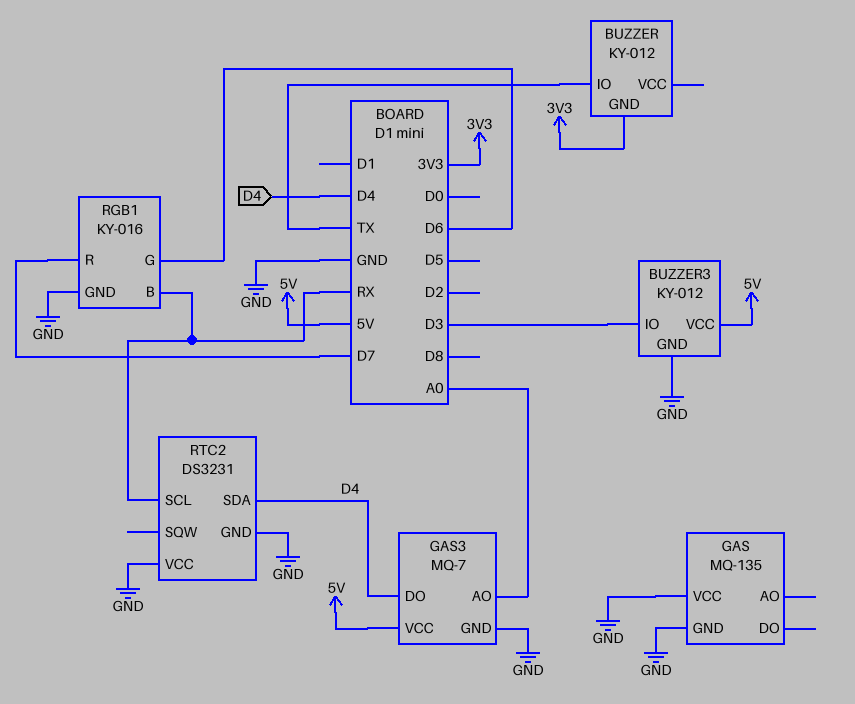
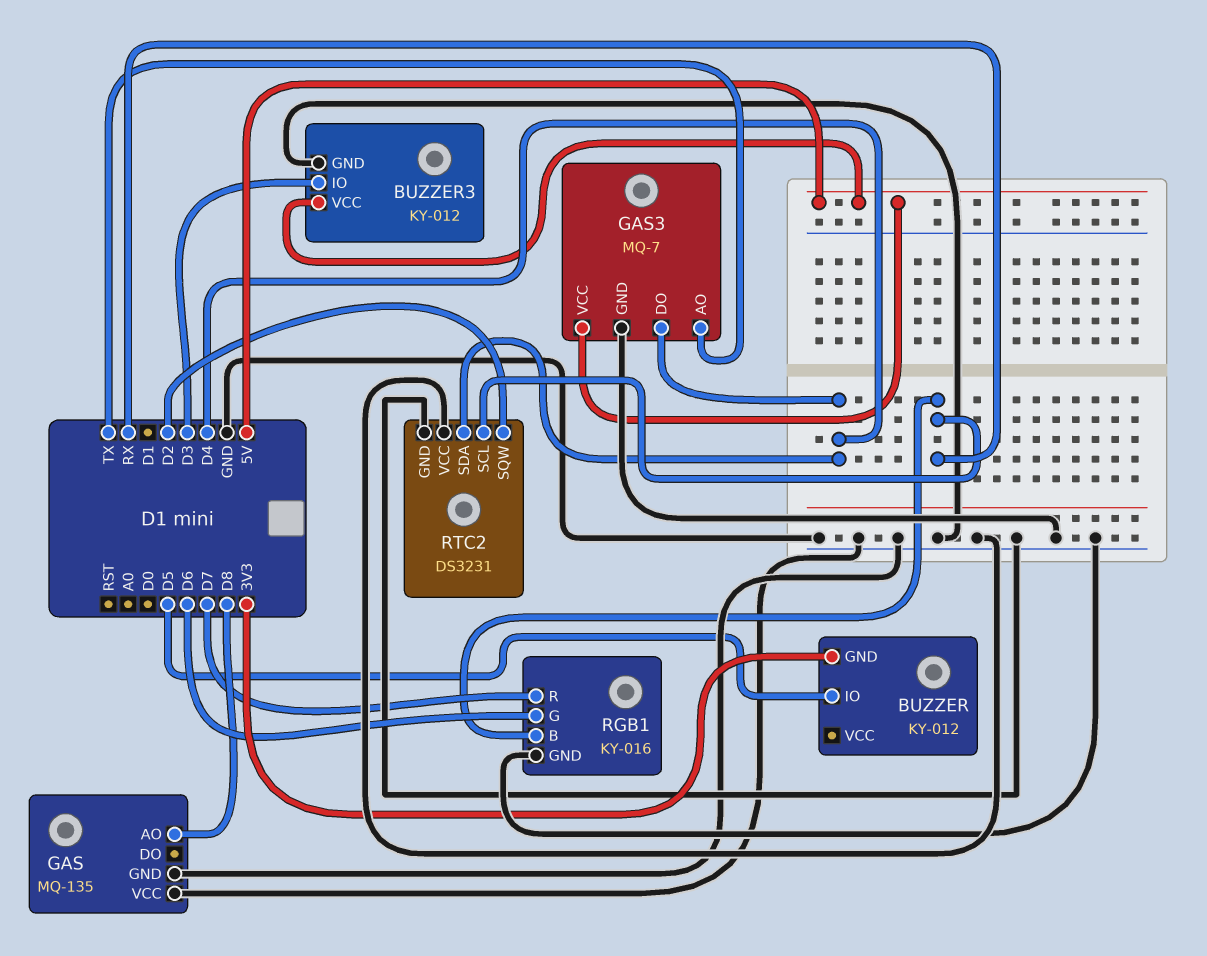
BUZZER pin IO: TX -> D5
GAS pin AO: none -> D8
GAS3 pin AO: A0 -> TX
RTC2 pin SQW: none -> D2

